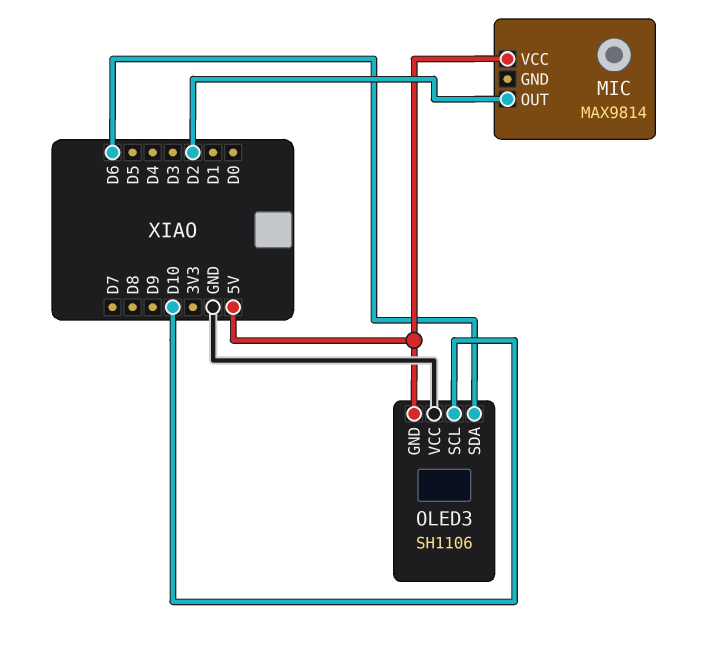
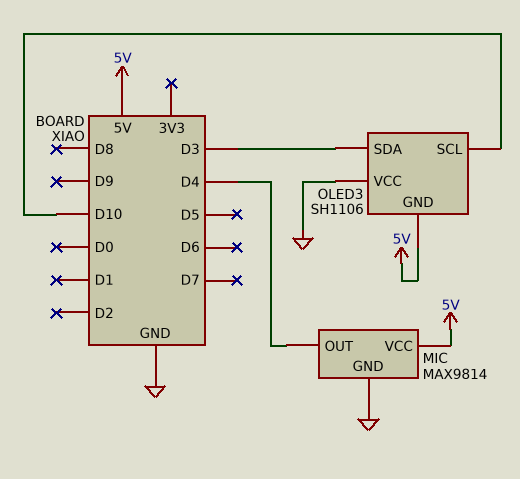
MIC pin GND: none -> GND
MIC pin OUT: D2 -> D4
OLED3 pin SDA: D6 -> D3

